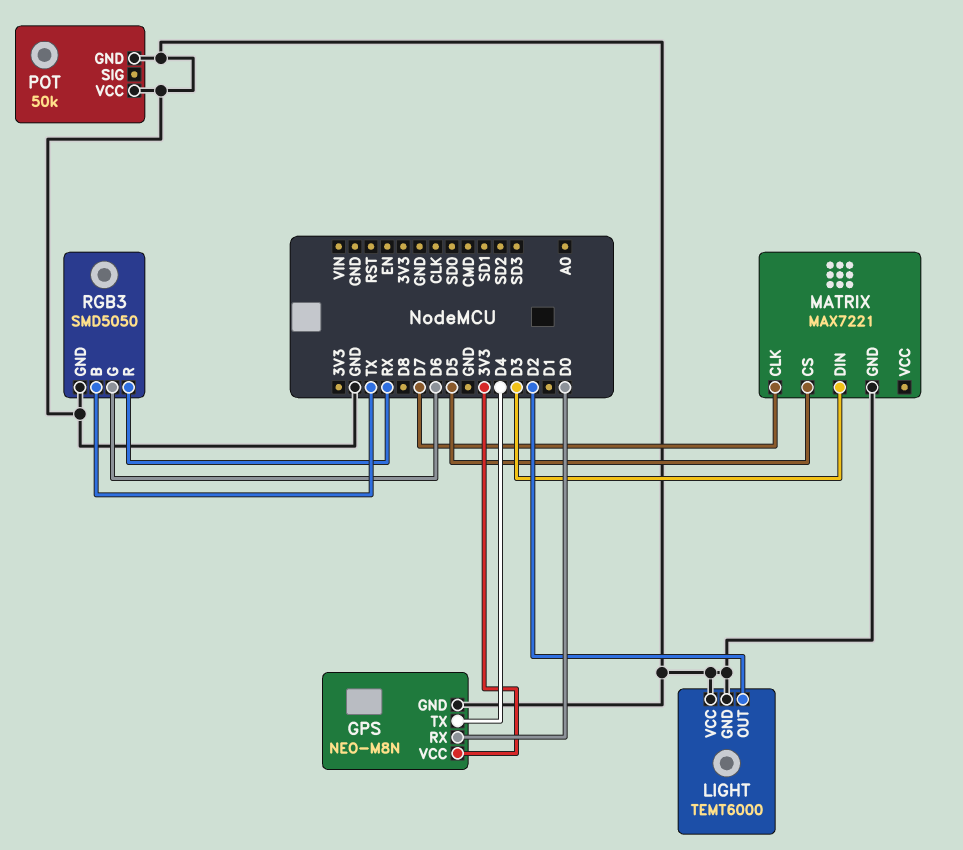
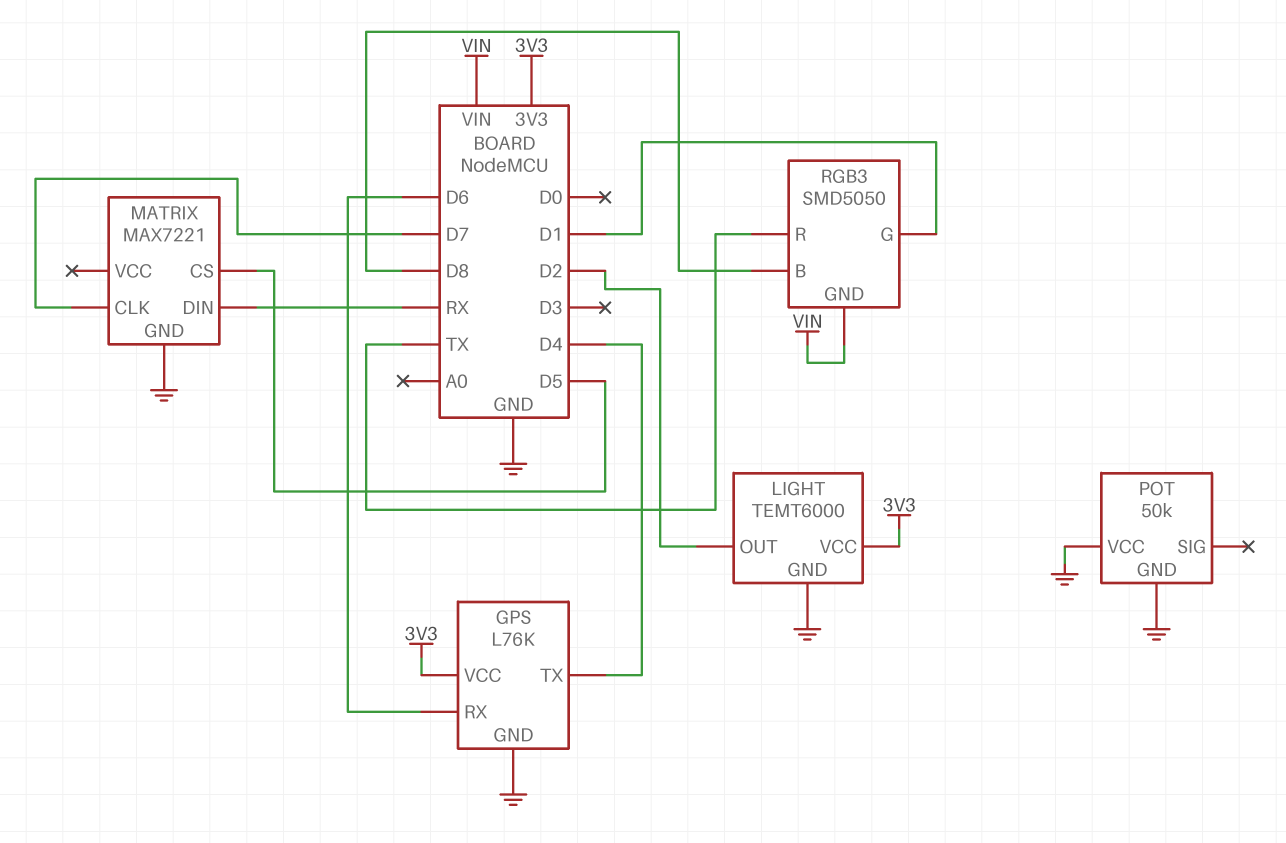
GPS: NEO-M8N -> L76K
GPS pin RX: D0 -> D6
LIGHT pin VCC: GND -> 3V3
MATRIX pin DIN: D3 -> RX
RGB3 pin B: TX -> D8
RGB3 pin G: D6 -> D1
RGB3 pin GND: GND -> VIN
RGB3 pin R: RX -> TX

